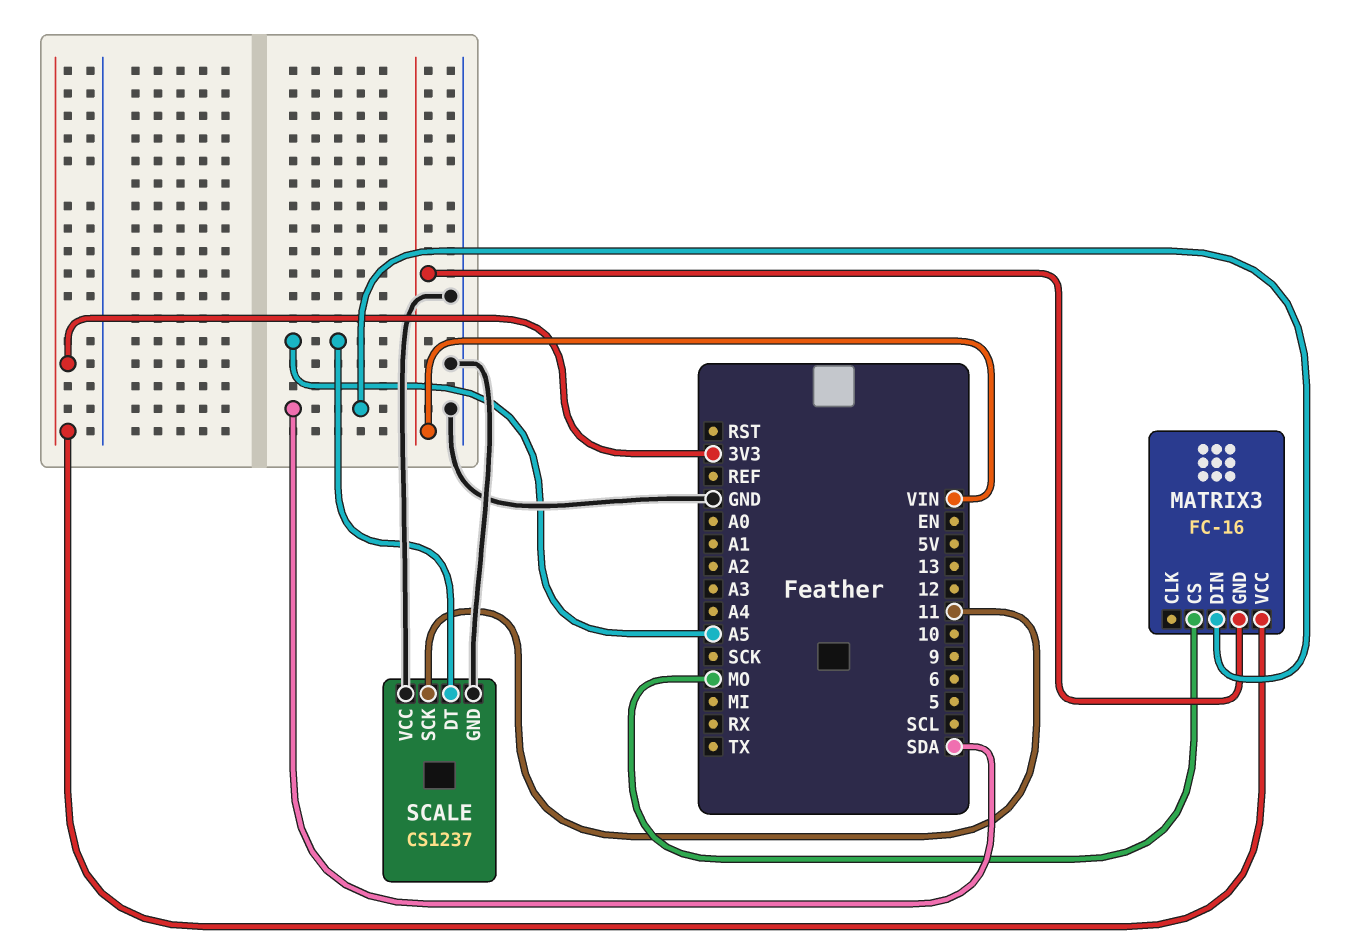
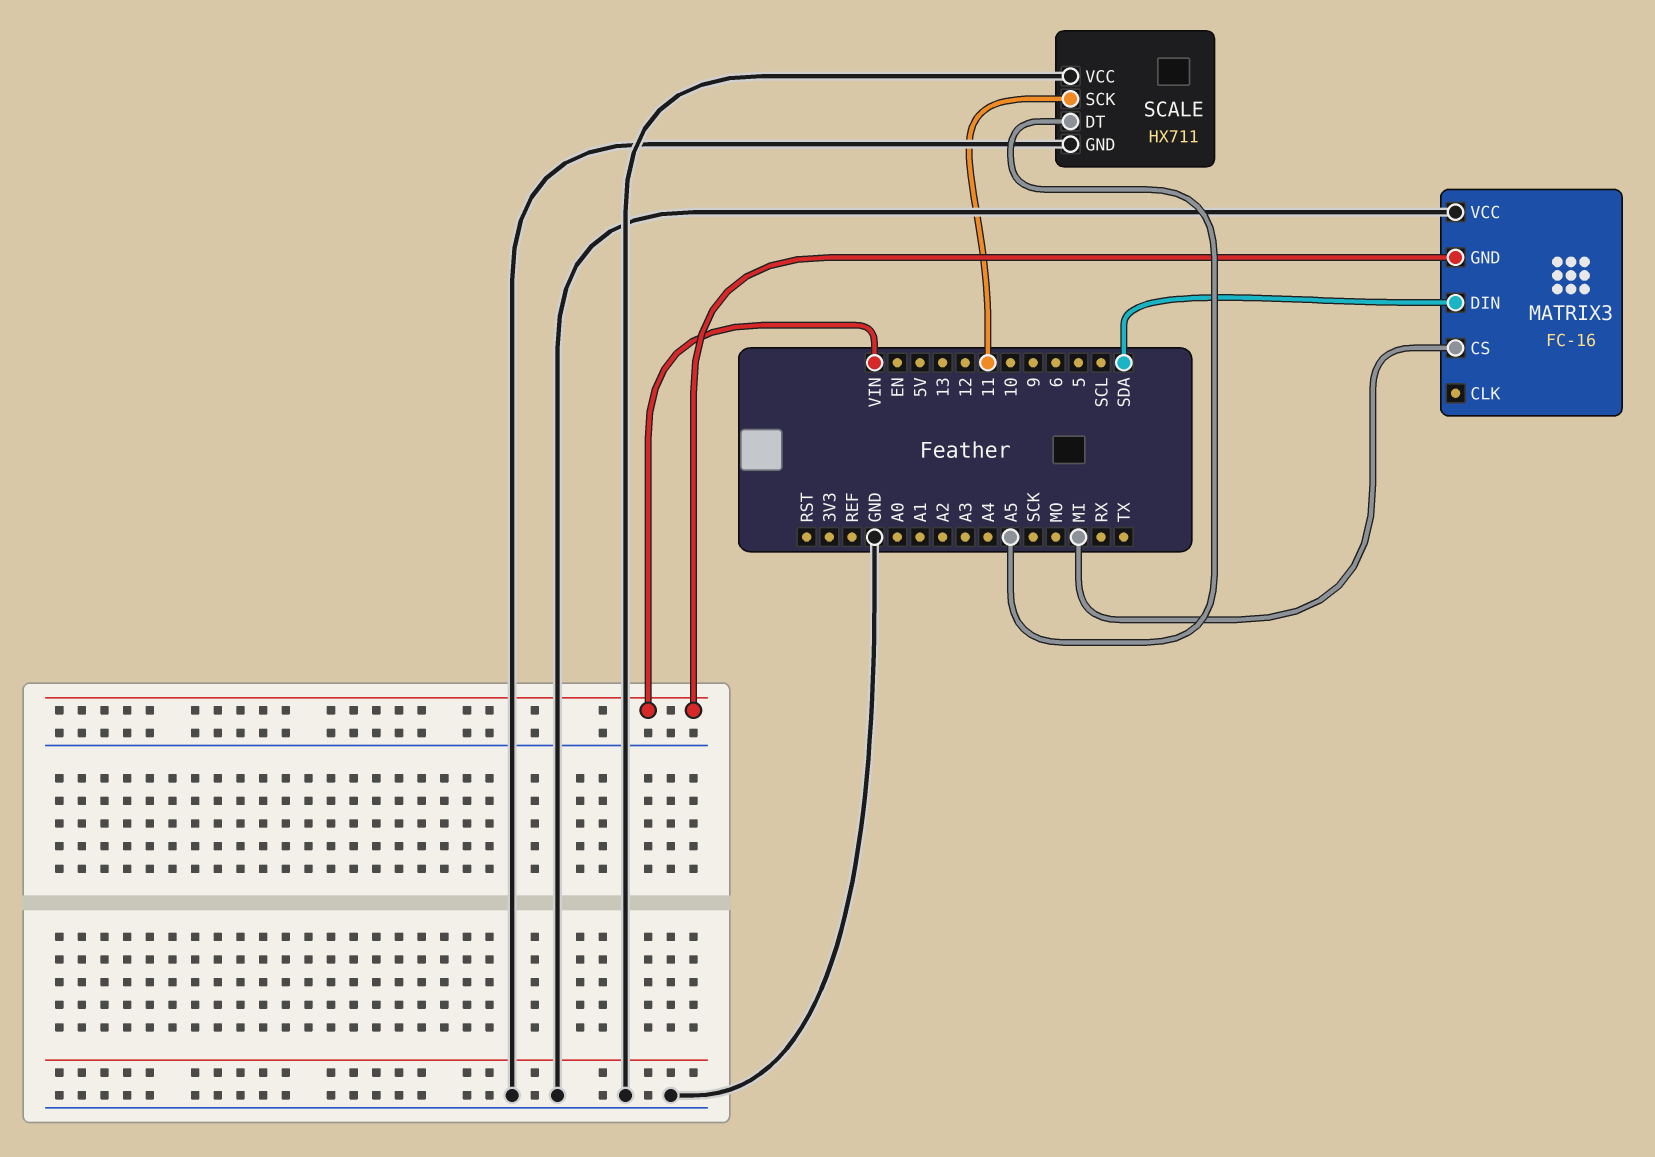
MATRIX3 pin CS: MO -> MI
MATRIX3 pin VCC: 3V3 -> GND
SCALE: CS1237 -> HX711

